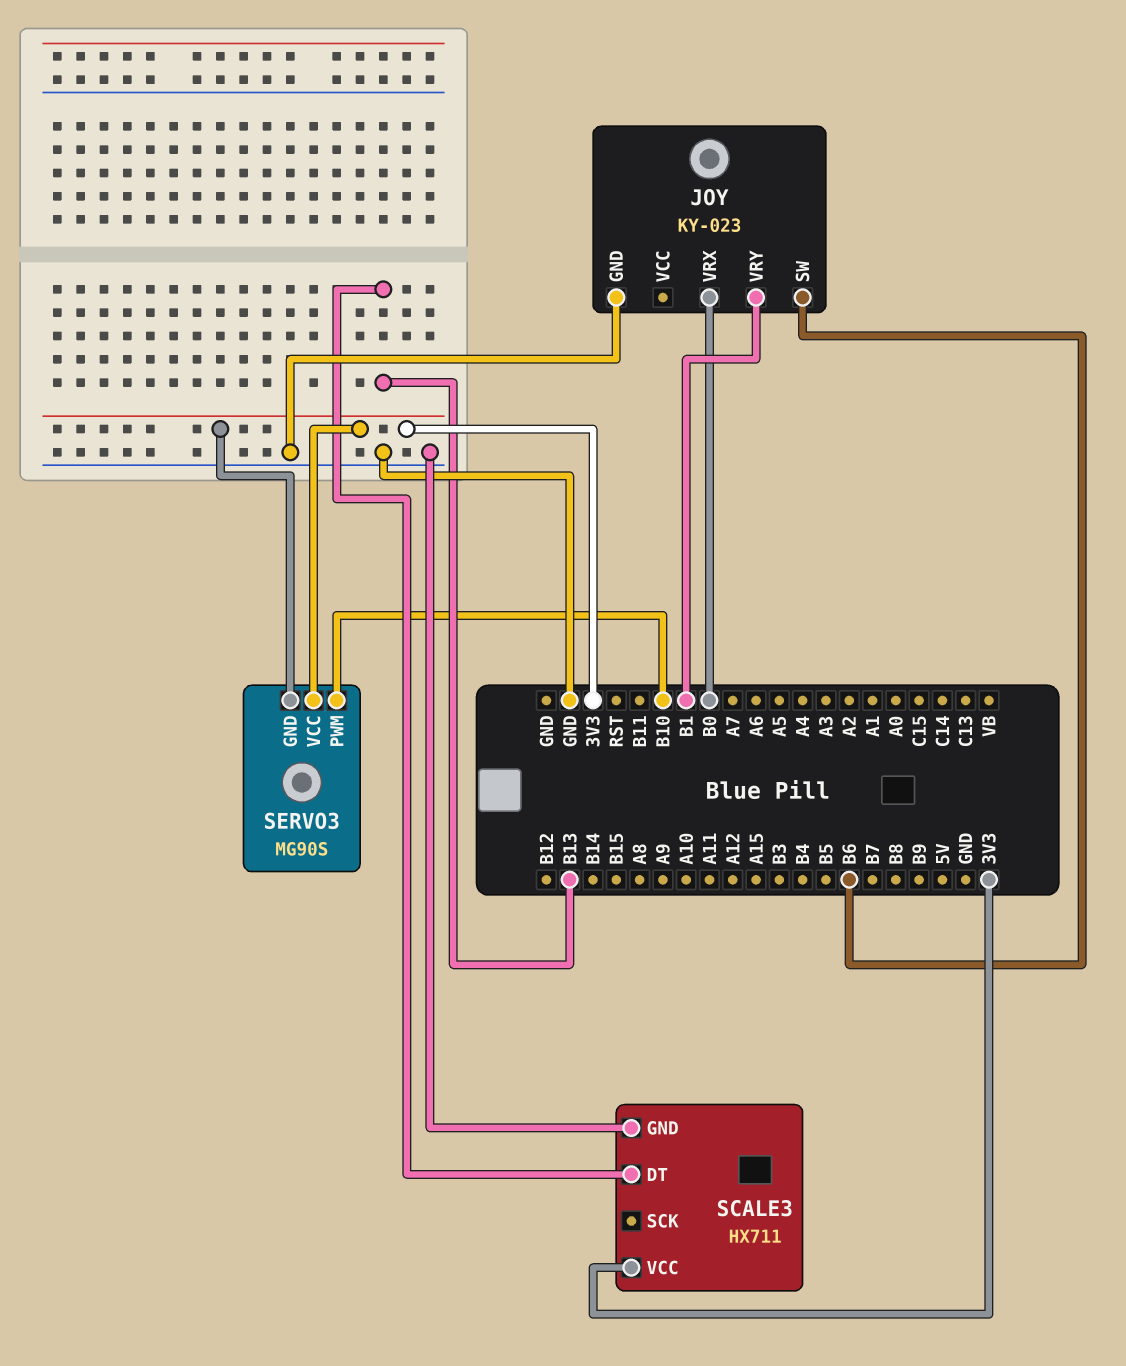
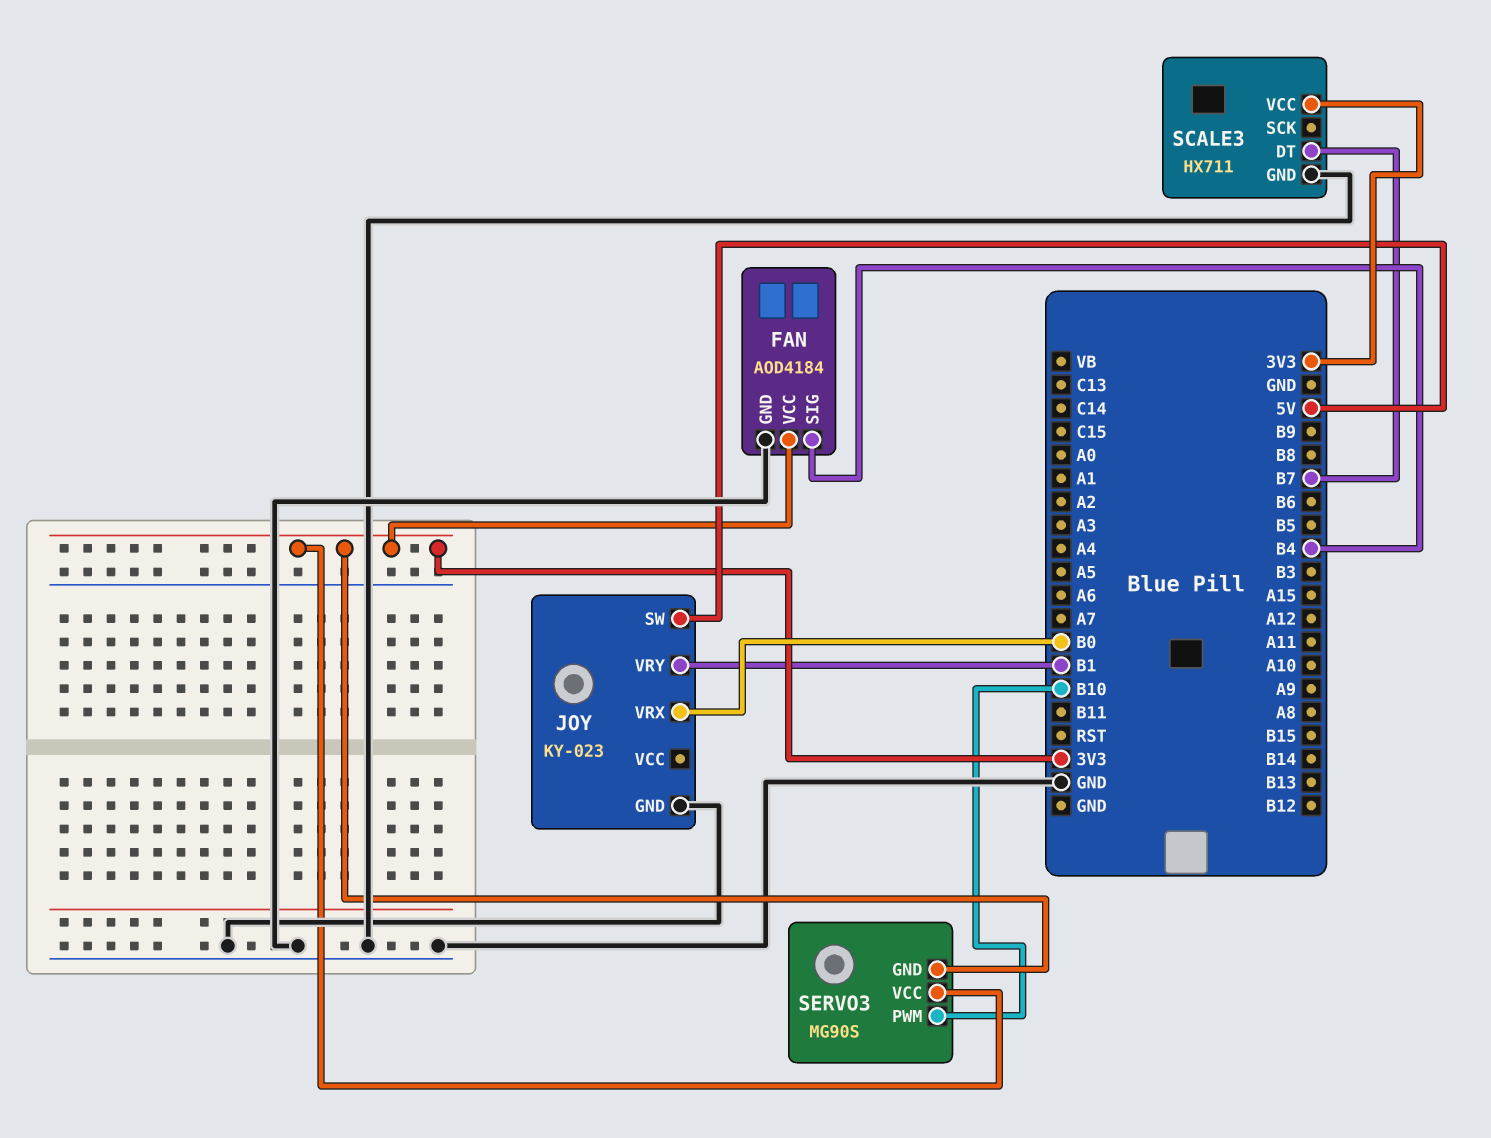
FAN: none -> AOD4184
FAN pin GND: none -> GND
FAN pin SIG: none -> B4
FAN pin VCC: none -> 3V3
JOY pin SW: B6 -> 5V
SCALE3 pin DT: B13 -> B7

